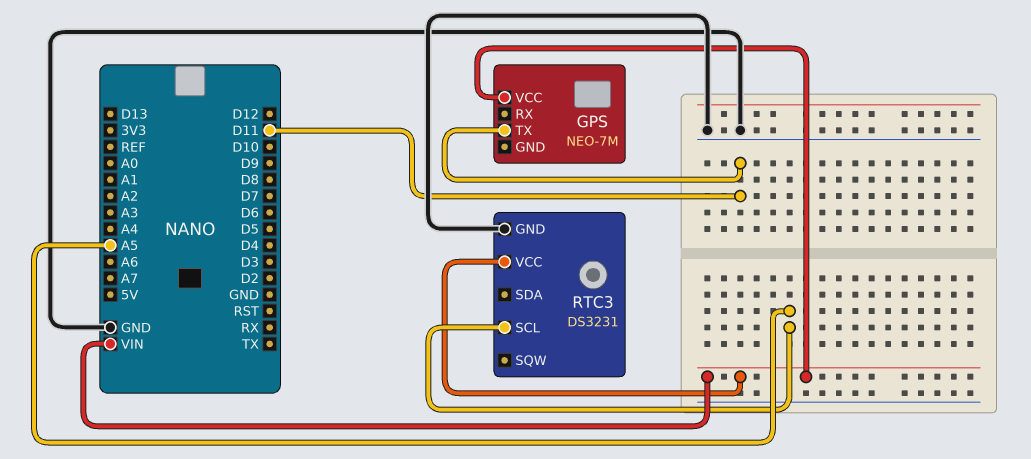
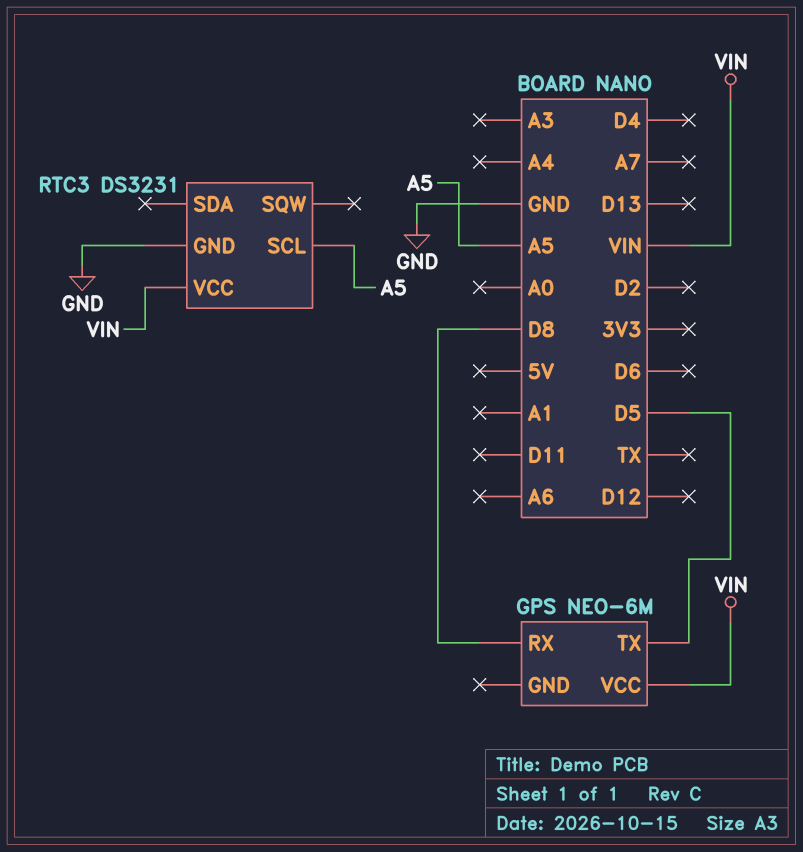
GPS: NEO-7M -> NEO-6M
GPS pin RX: none -> D8
GPS pin TX: D11 -> D5

